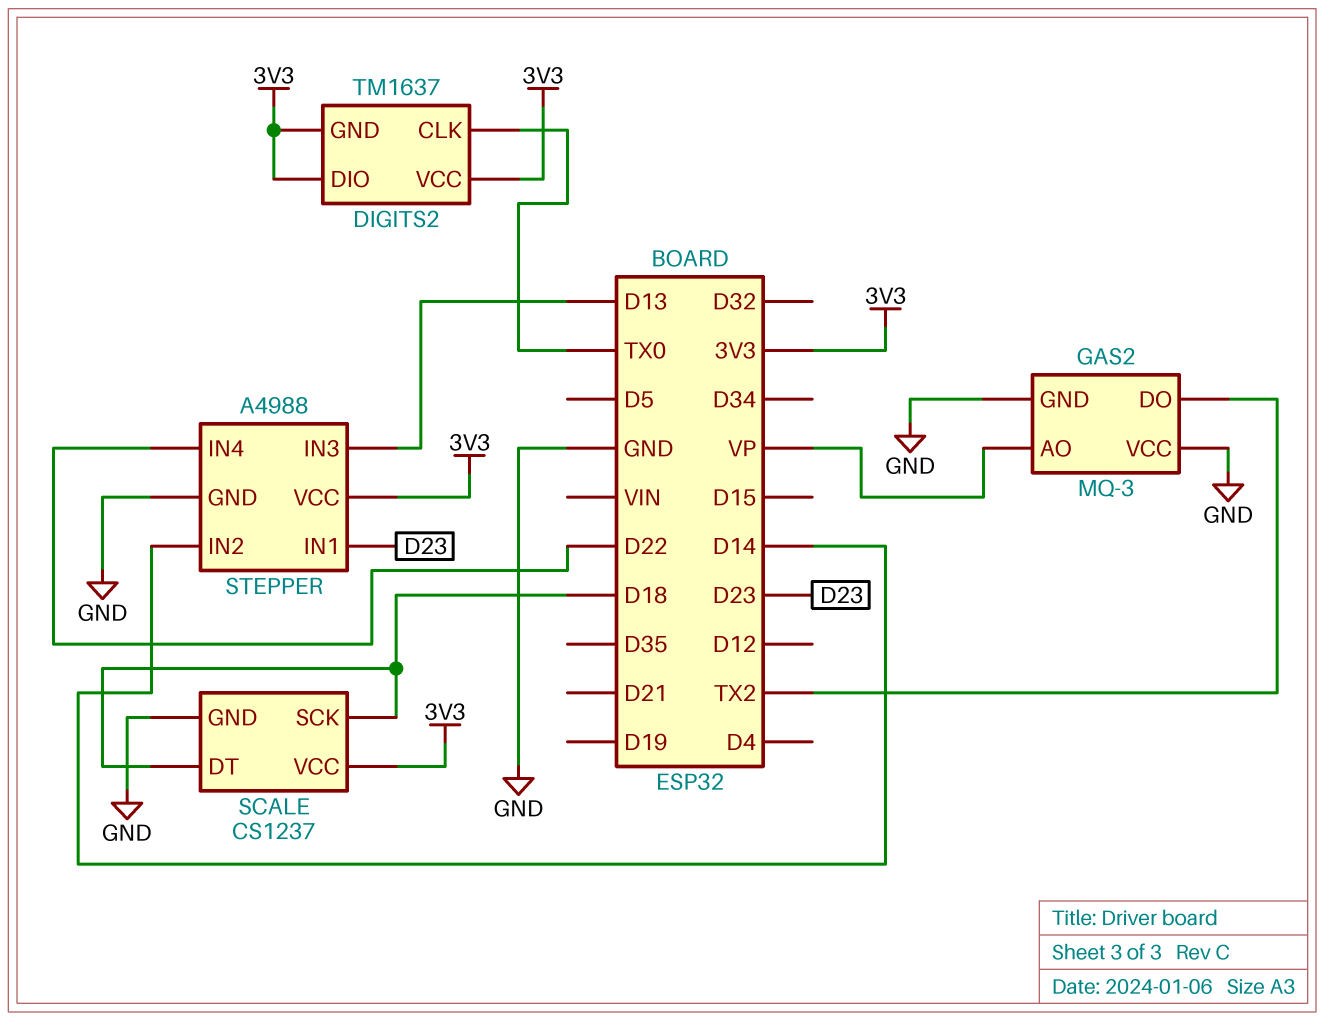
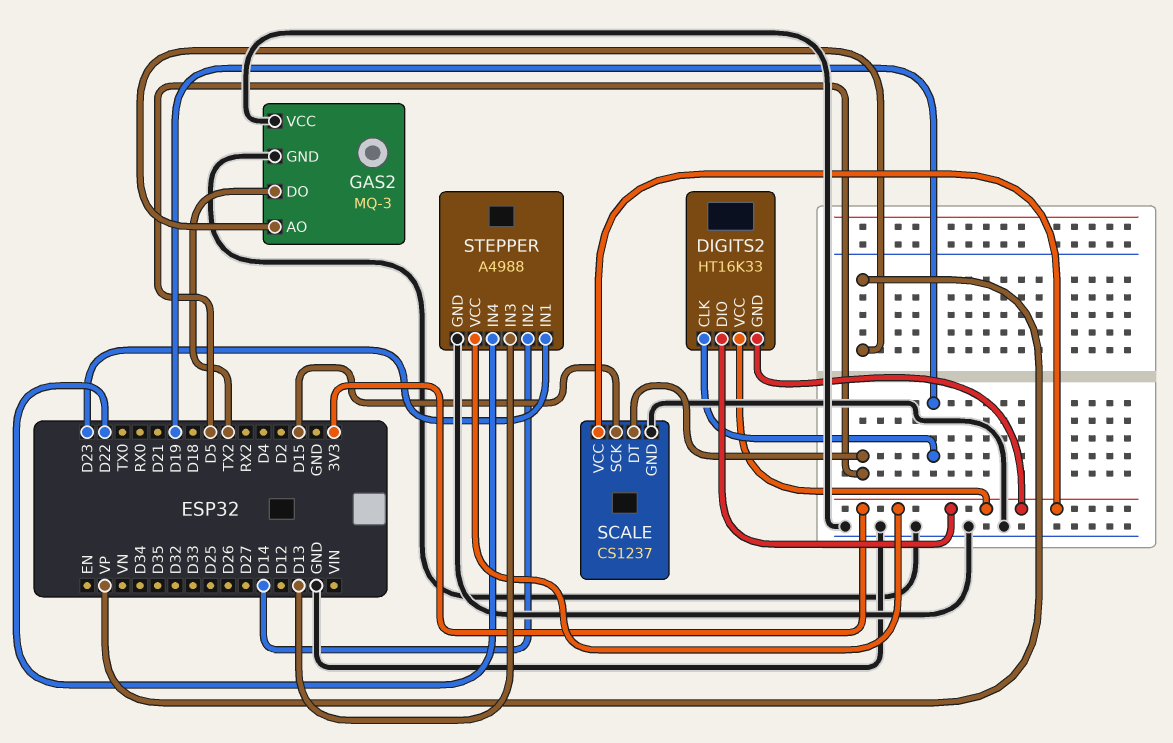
DIGITS2: TM1637 -> HT16K33
DIGITS2 pin CLK: TX0 -> D19
SCALE pin DT: D18 -> D5
SCALE pin SCK: D18 -> D15

